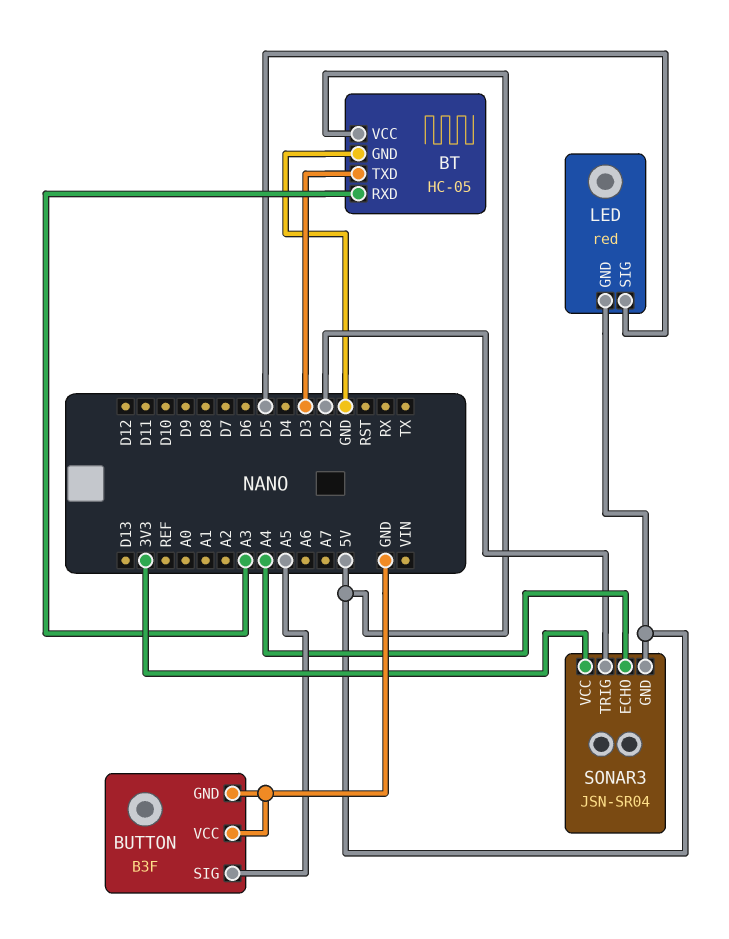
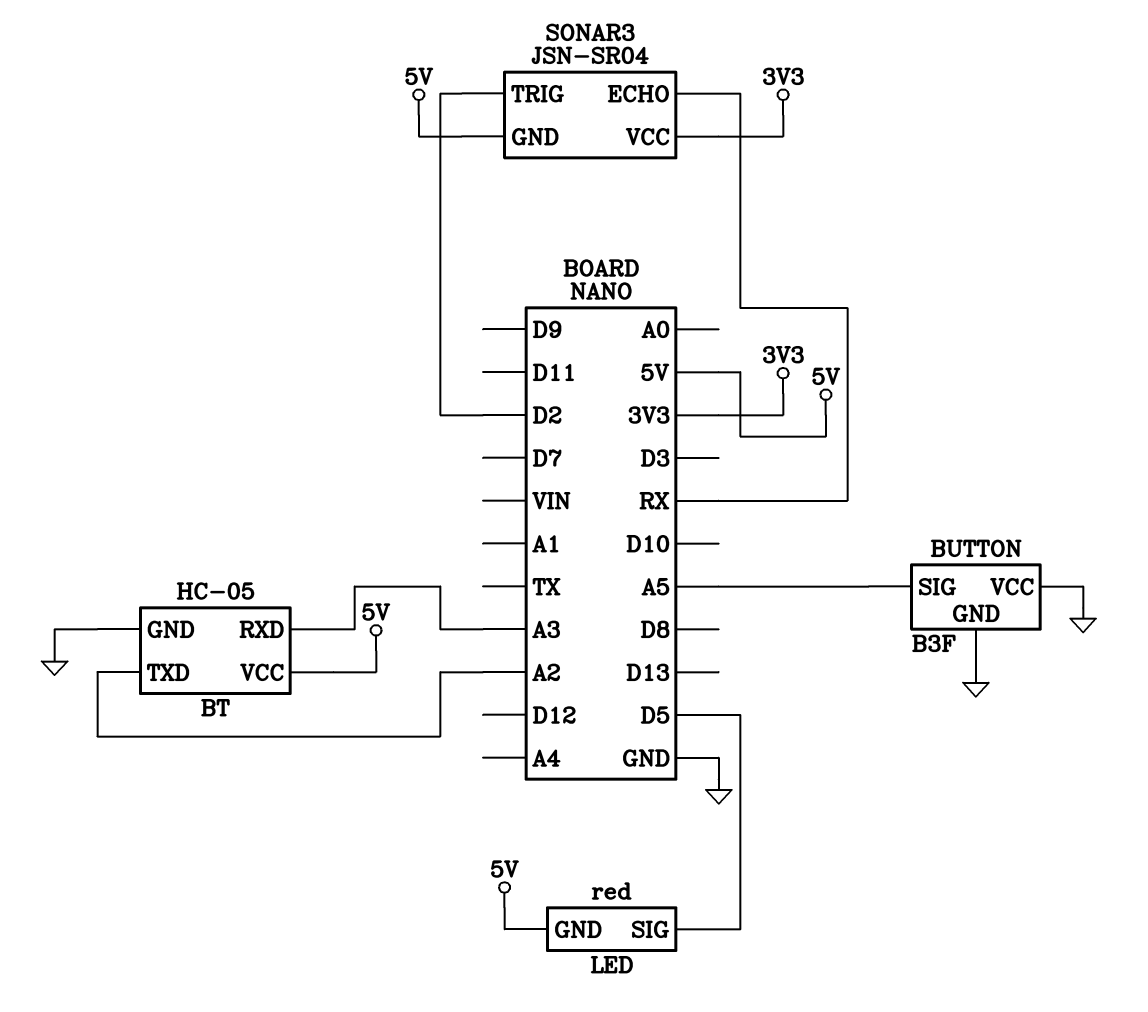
BT pin TXD: D3 -> A2
SONAR3 pin ECHO: A4 -> RX

